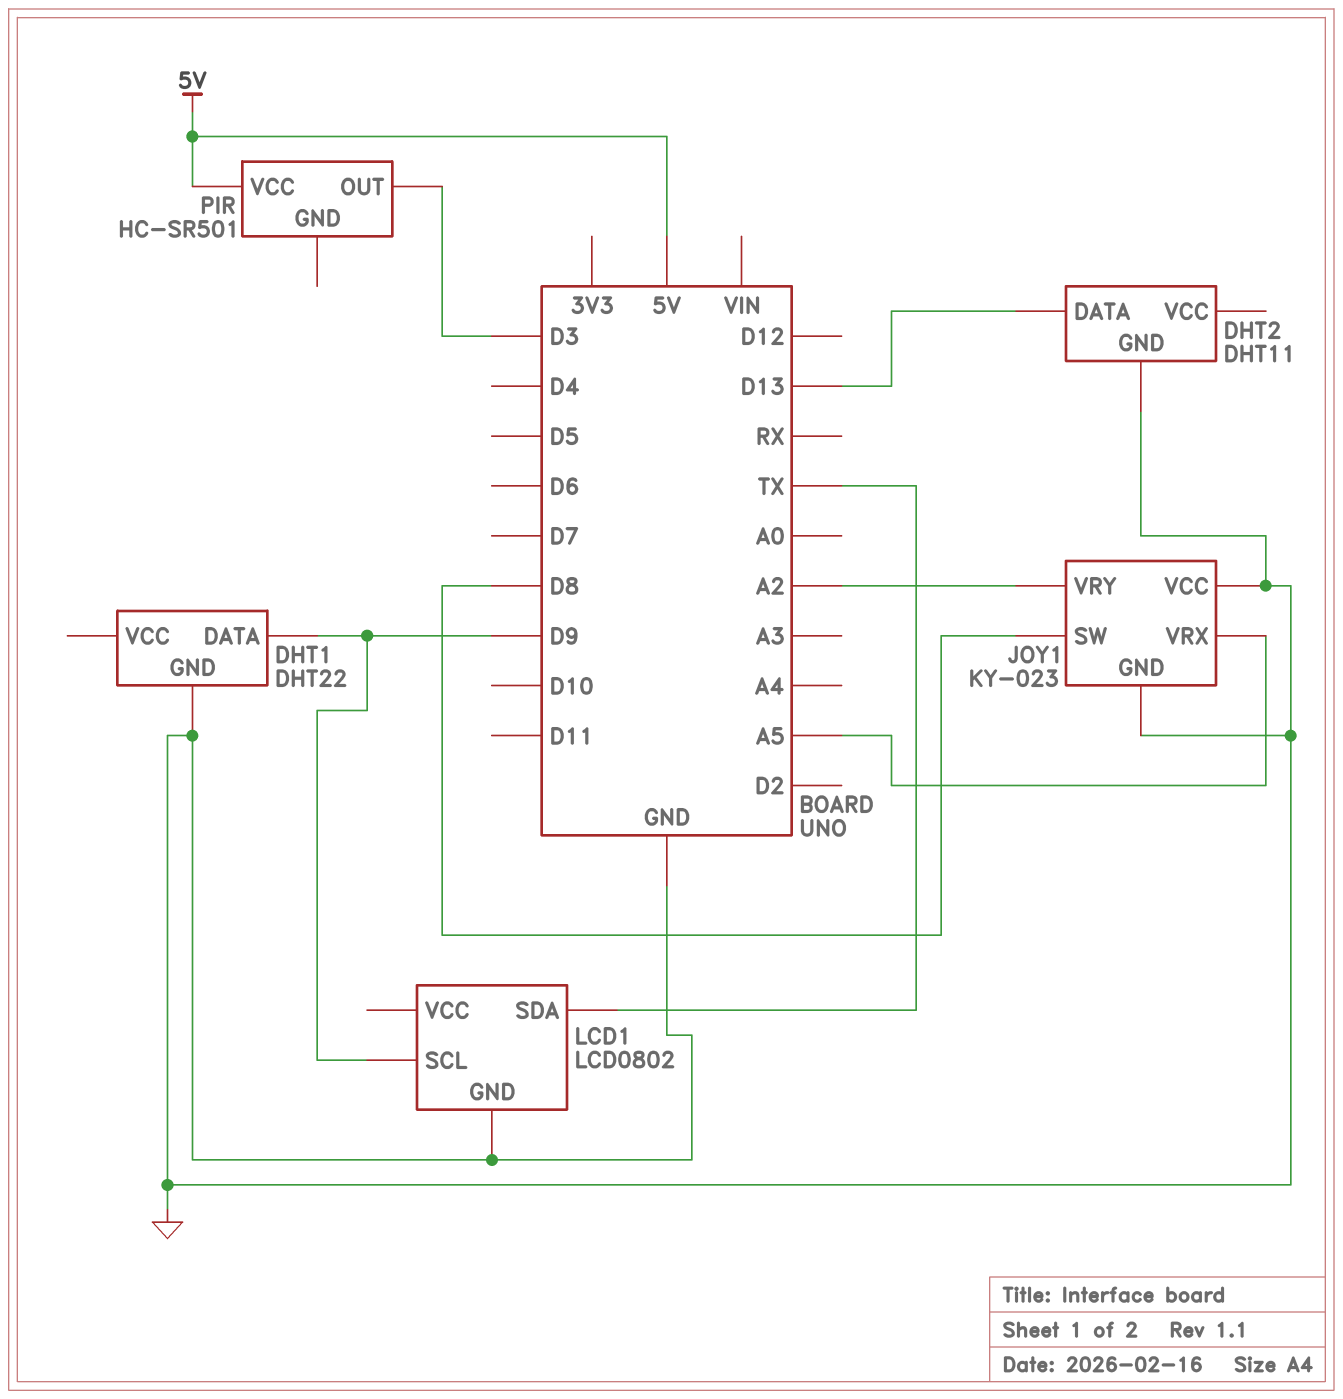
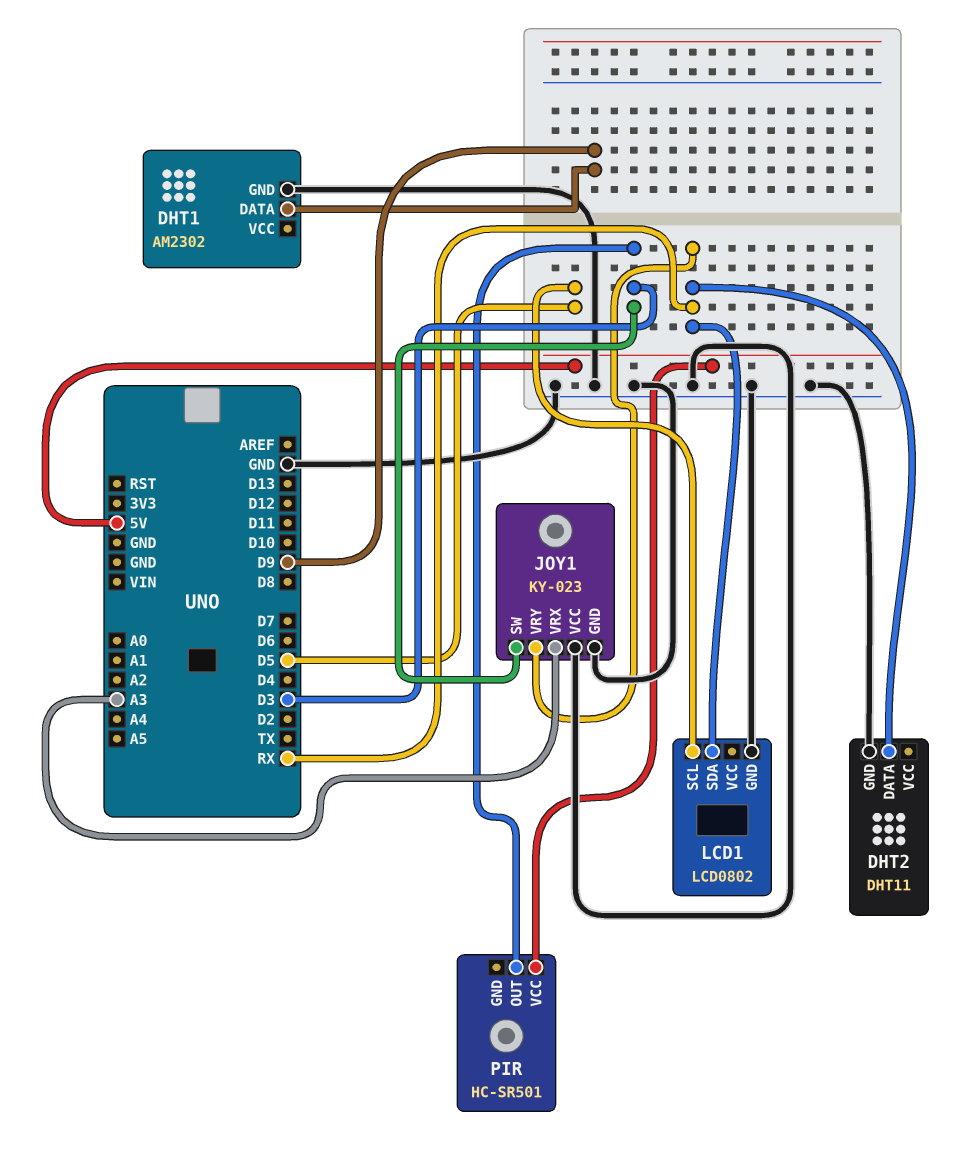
DHT1: DHT22 -> AM2302
DHT2 pin DATA: D13 -> RX
JOY1 pin SW: D8 -> D3
JOY1 pin VRX: A5 -> A3
JOY1 pin VRY: A2 -> RX
LCD1 pin SCL: D9 -> D5
LCD1 pin SDA: TX -> RX

